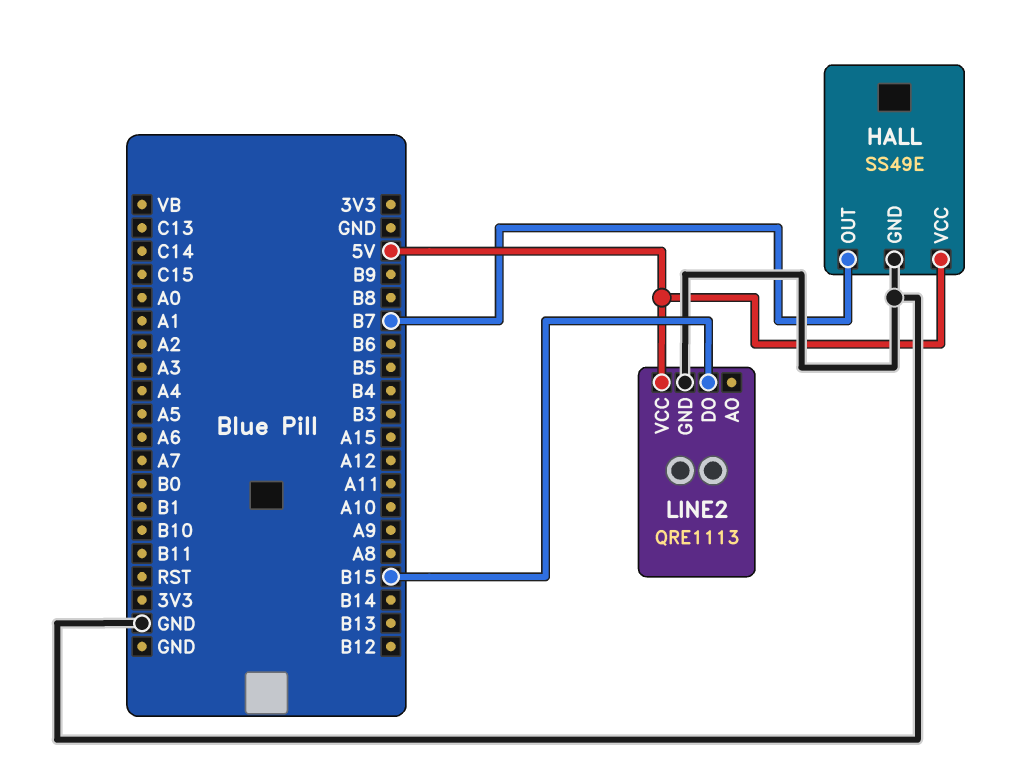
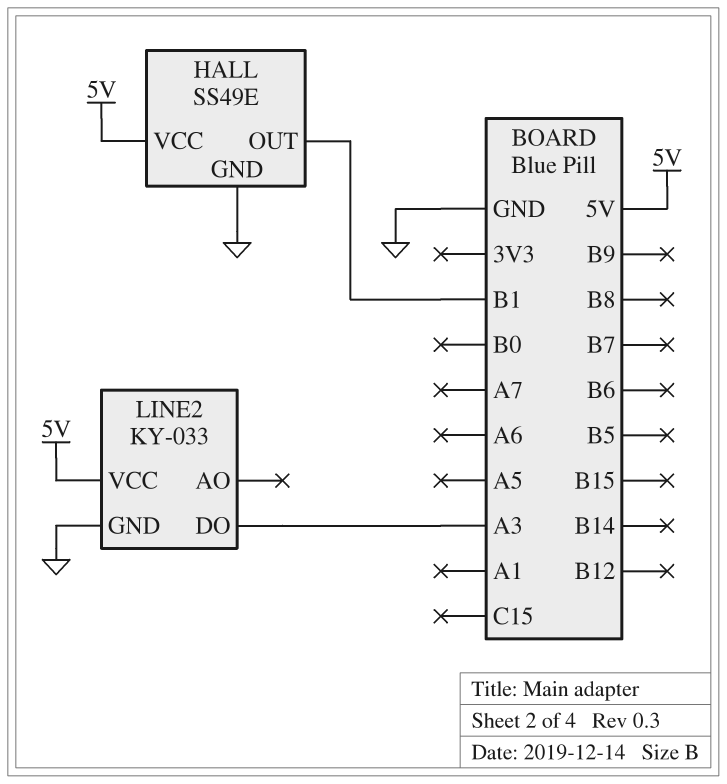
HALL pin OUT: B7 -> B1
LINE2: QRE1113 -> KY-033
LINE2 pin DO: B15 -> A3

